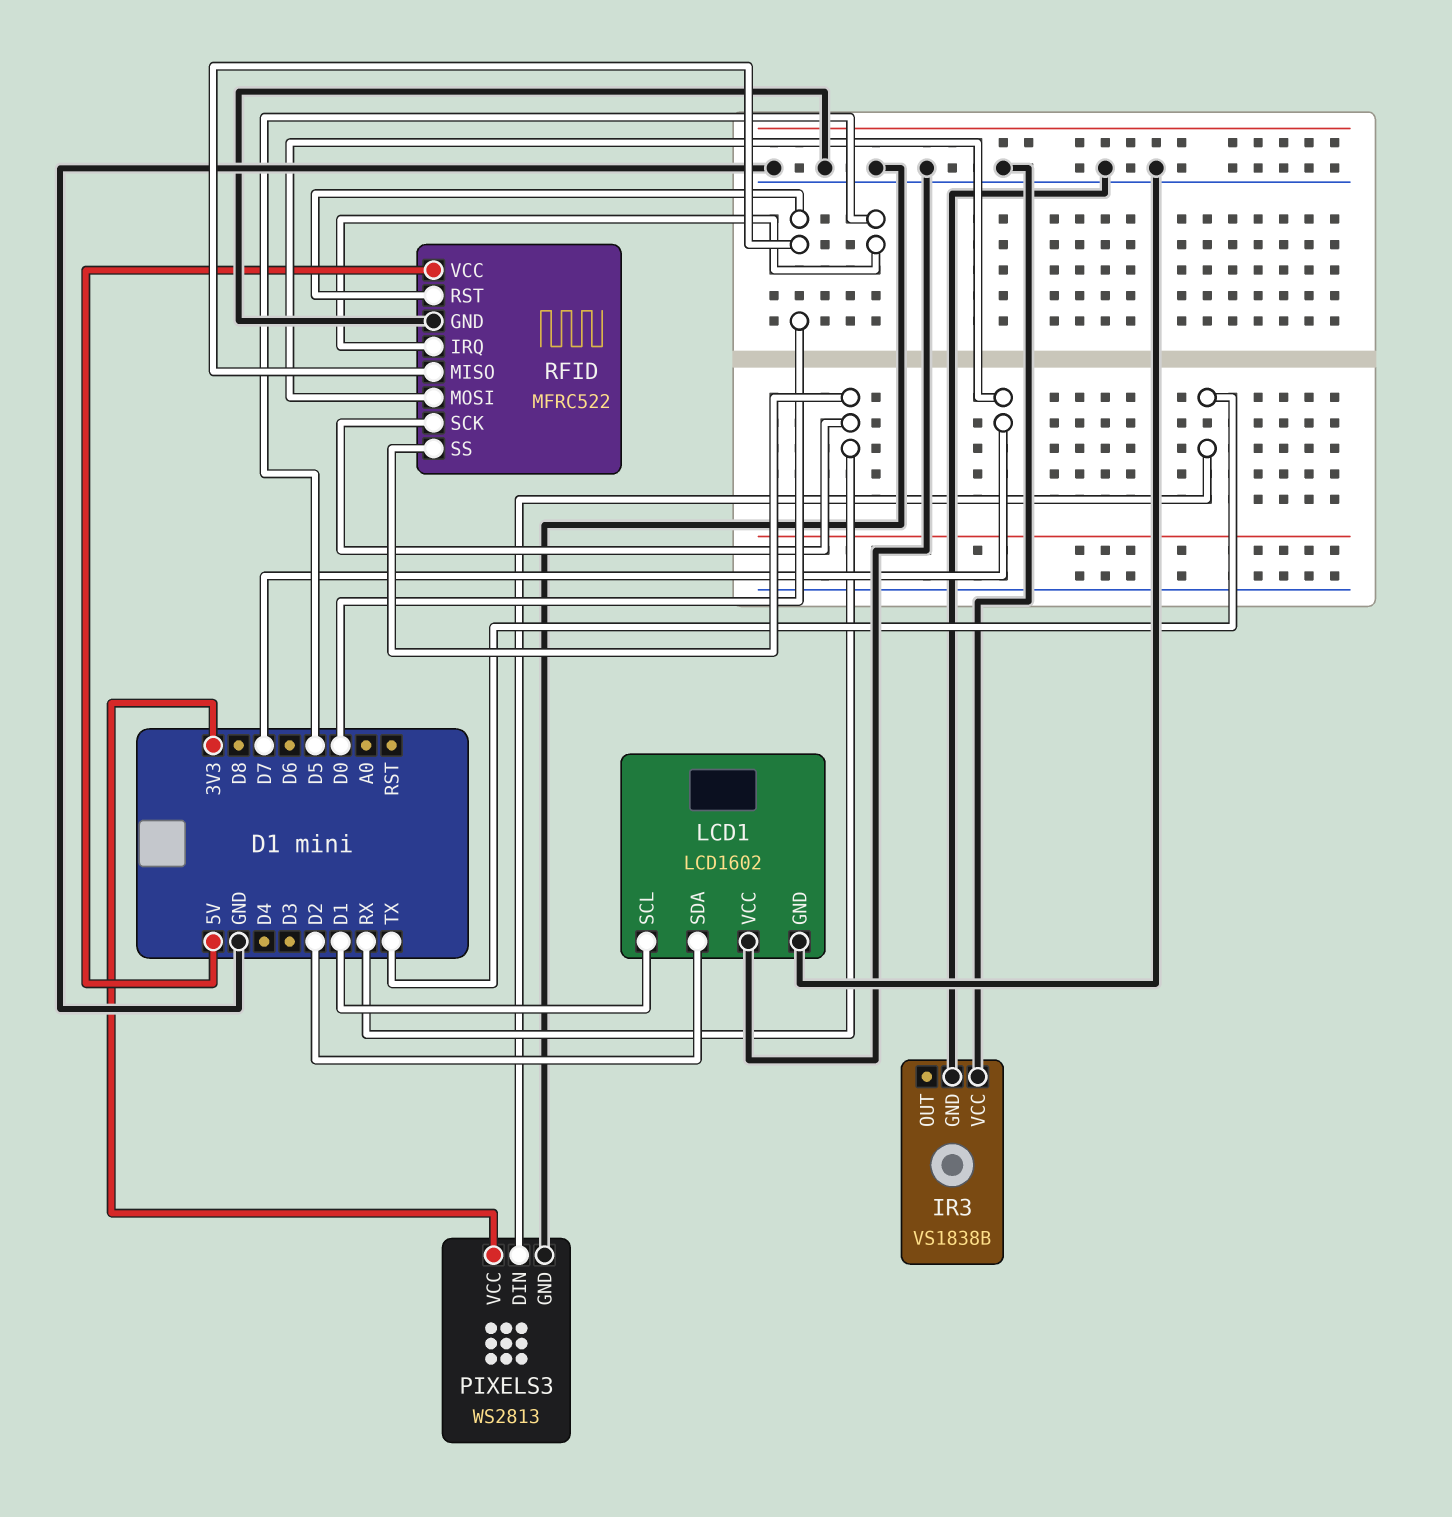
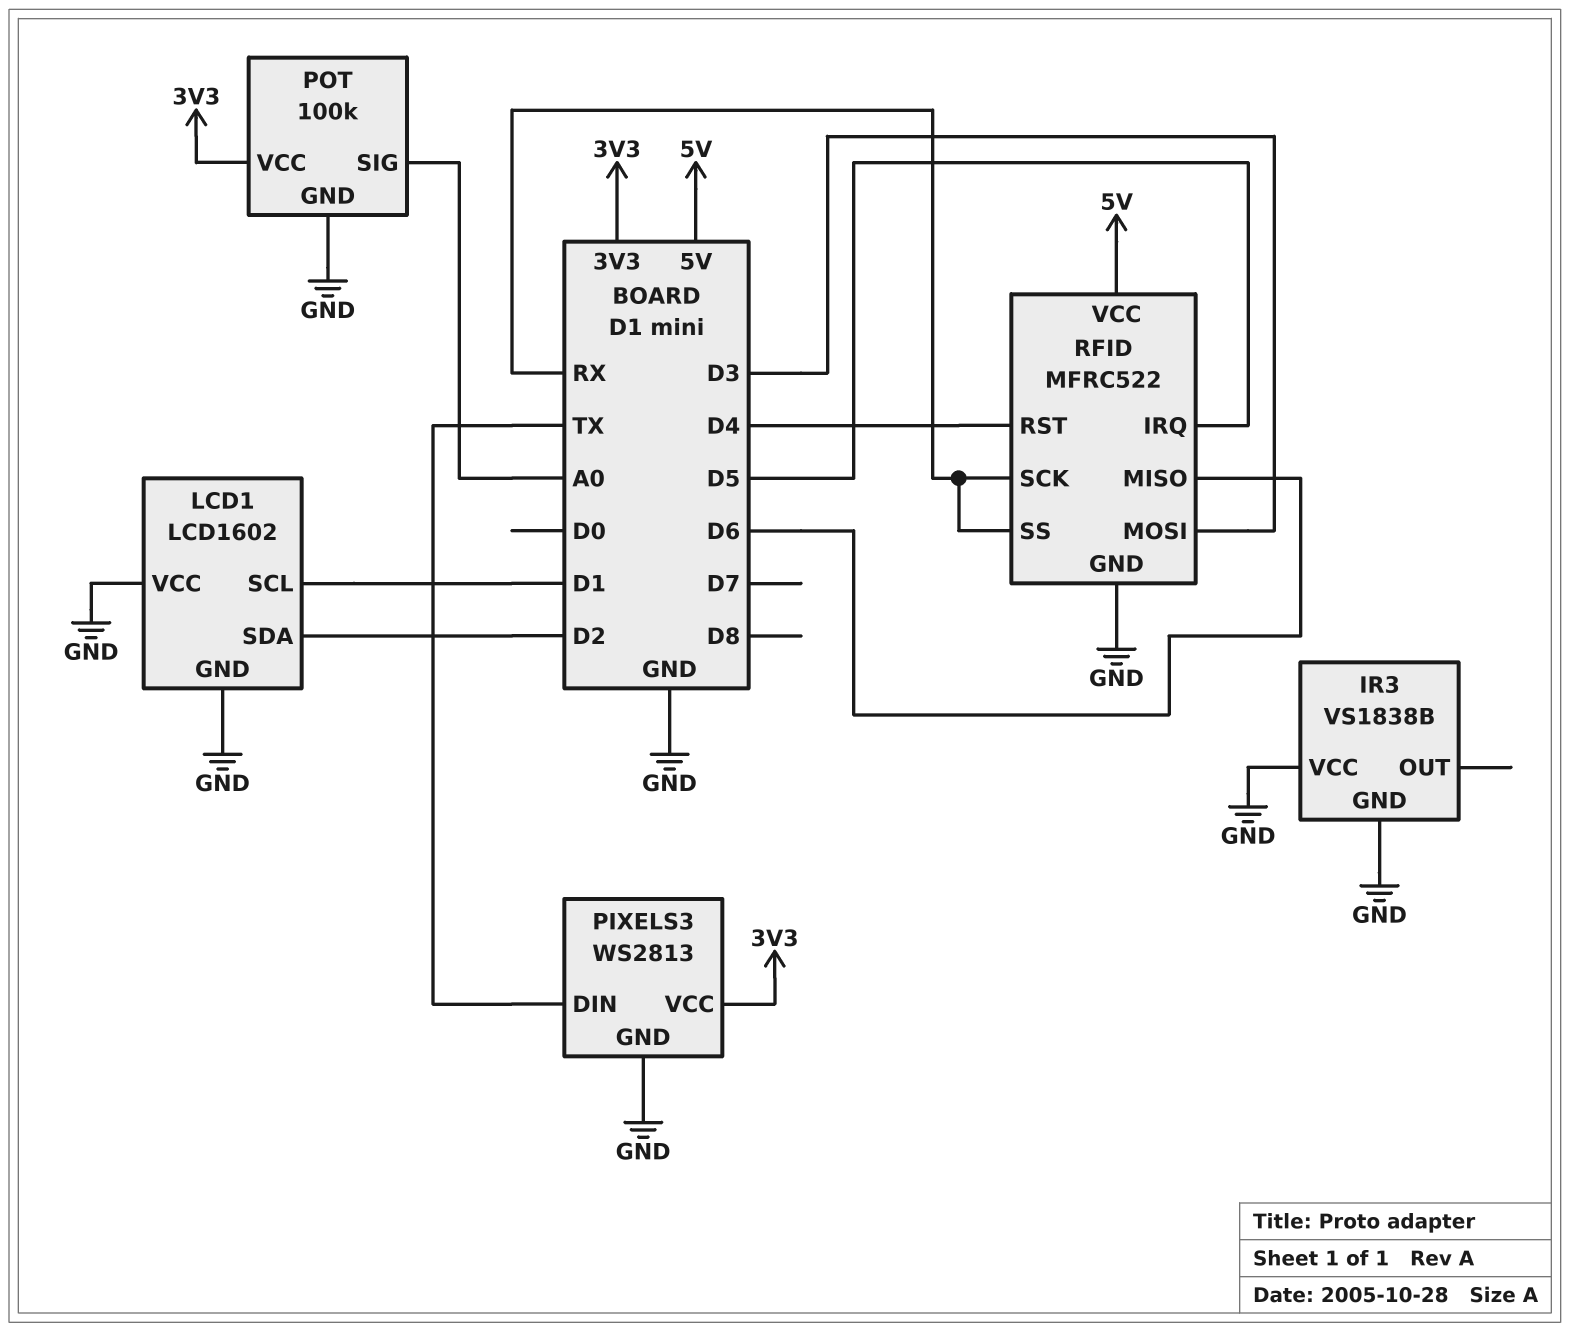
POT: none -> 100k
POT pin GND: none -> GND
POT pin SIG: none -> A0
POT pin VCC: none -> 3V3
RFID pin MISO: D0 -> D6
RFID pin MOSI: D7 -> D3
RFID pin RST: D0 -> D4

